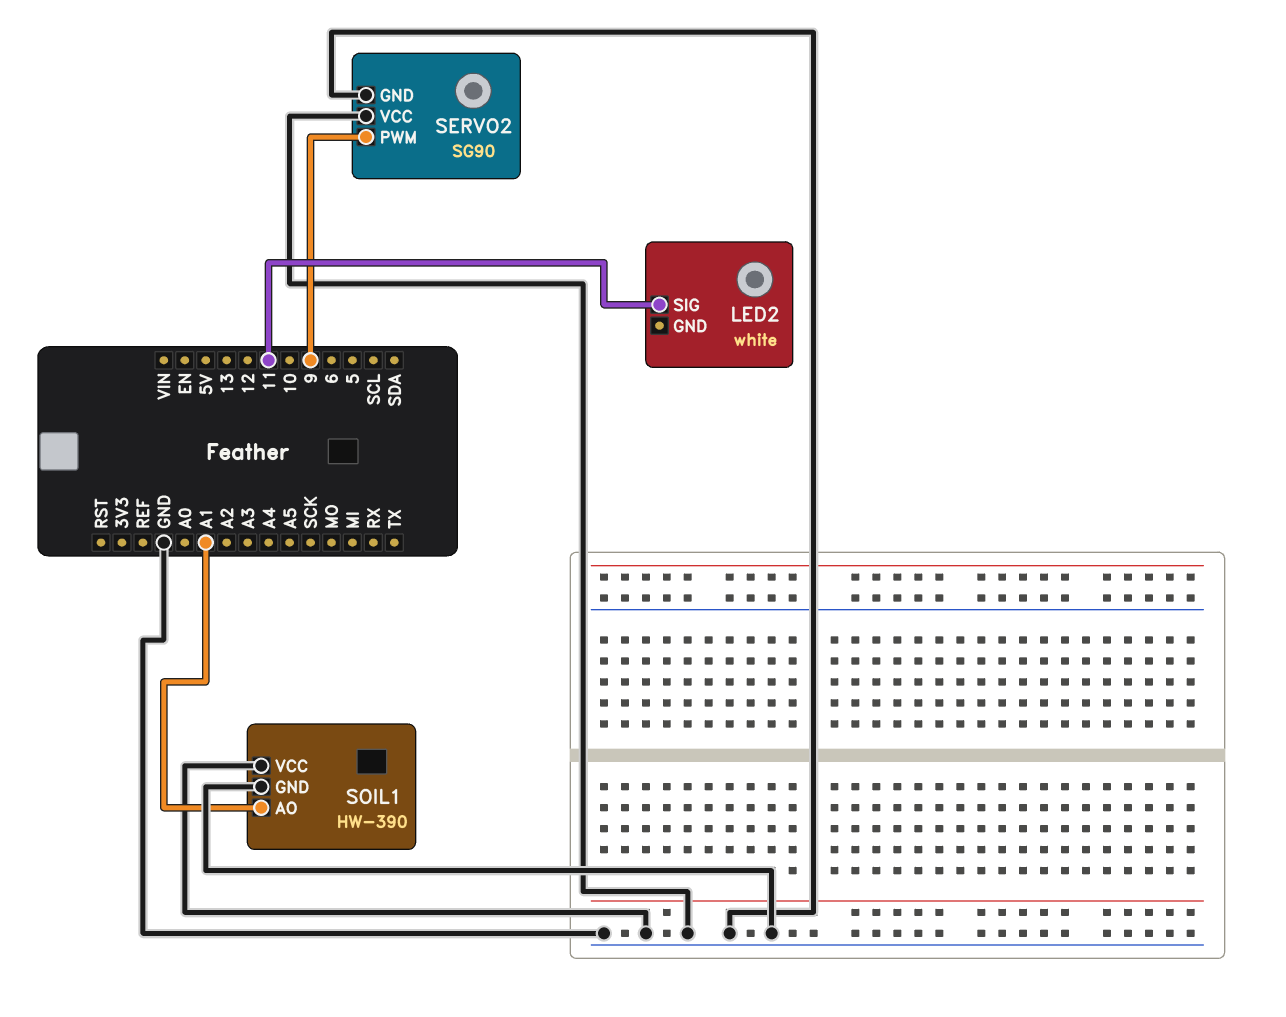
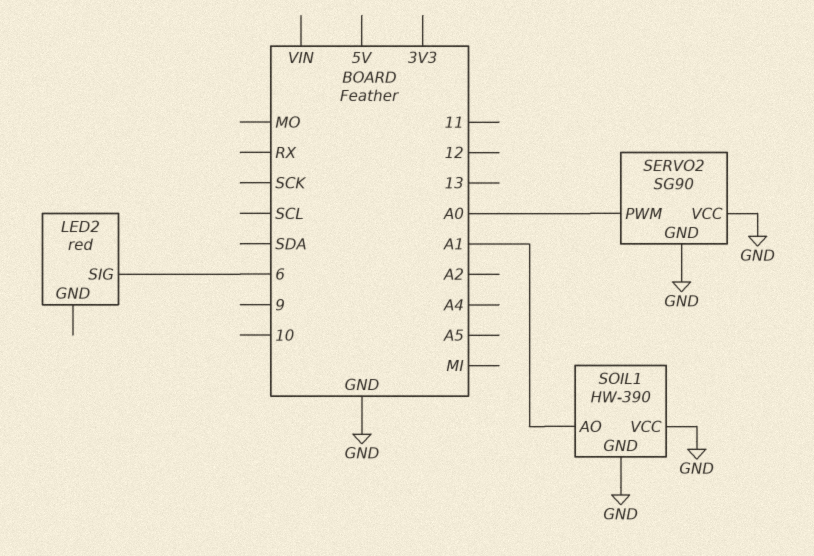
LED2: white -> red
LED2 pin SIG: 11 -> 6
SERVO2 pin PWM: 9 -> A0

